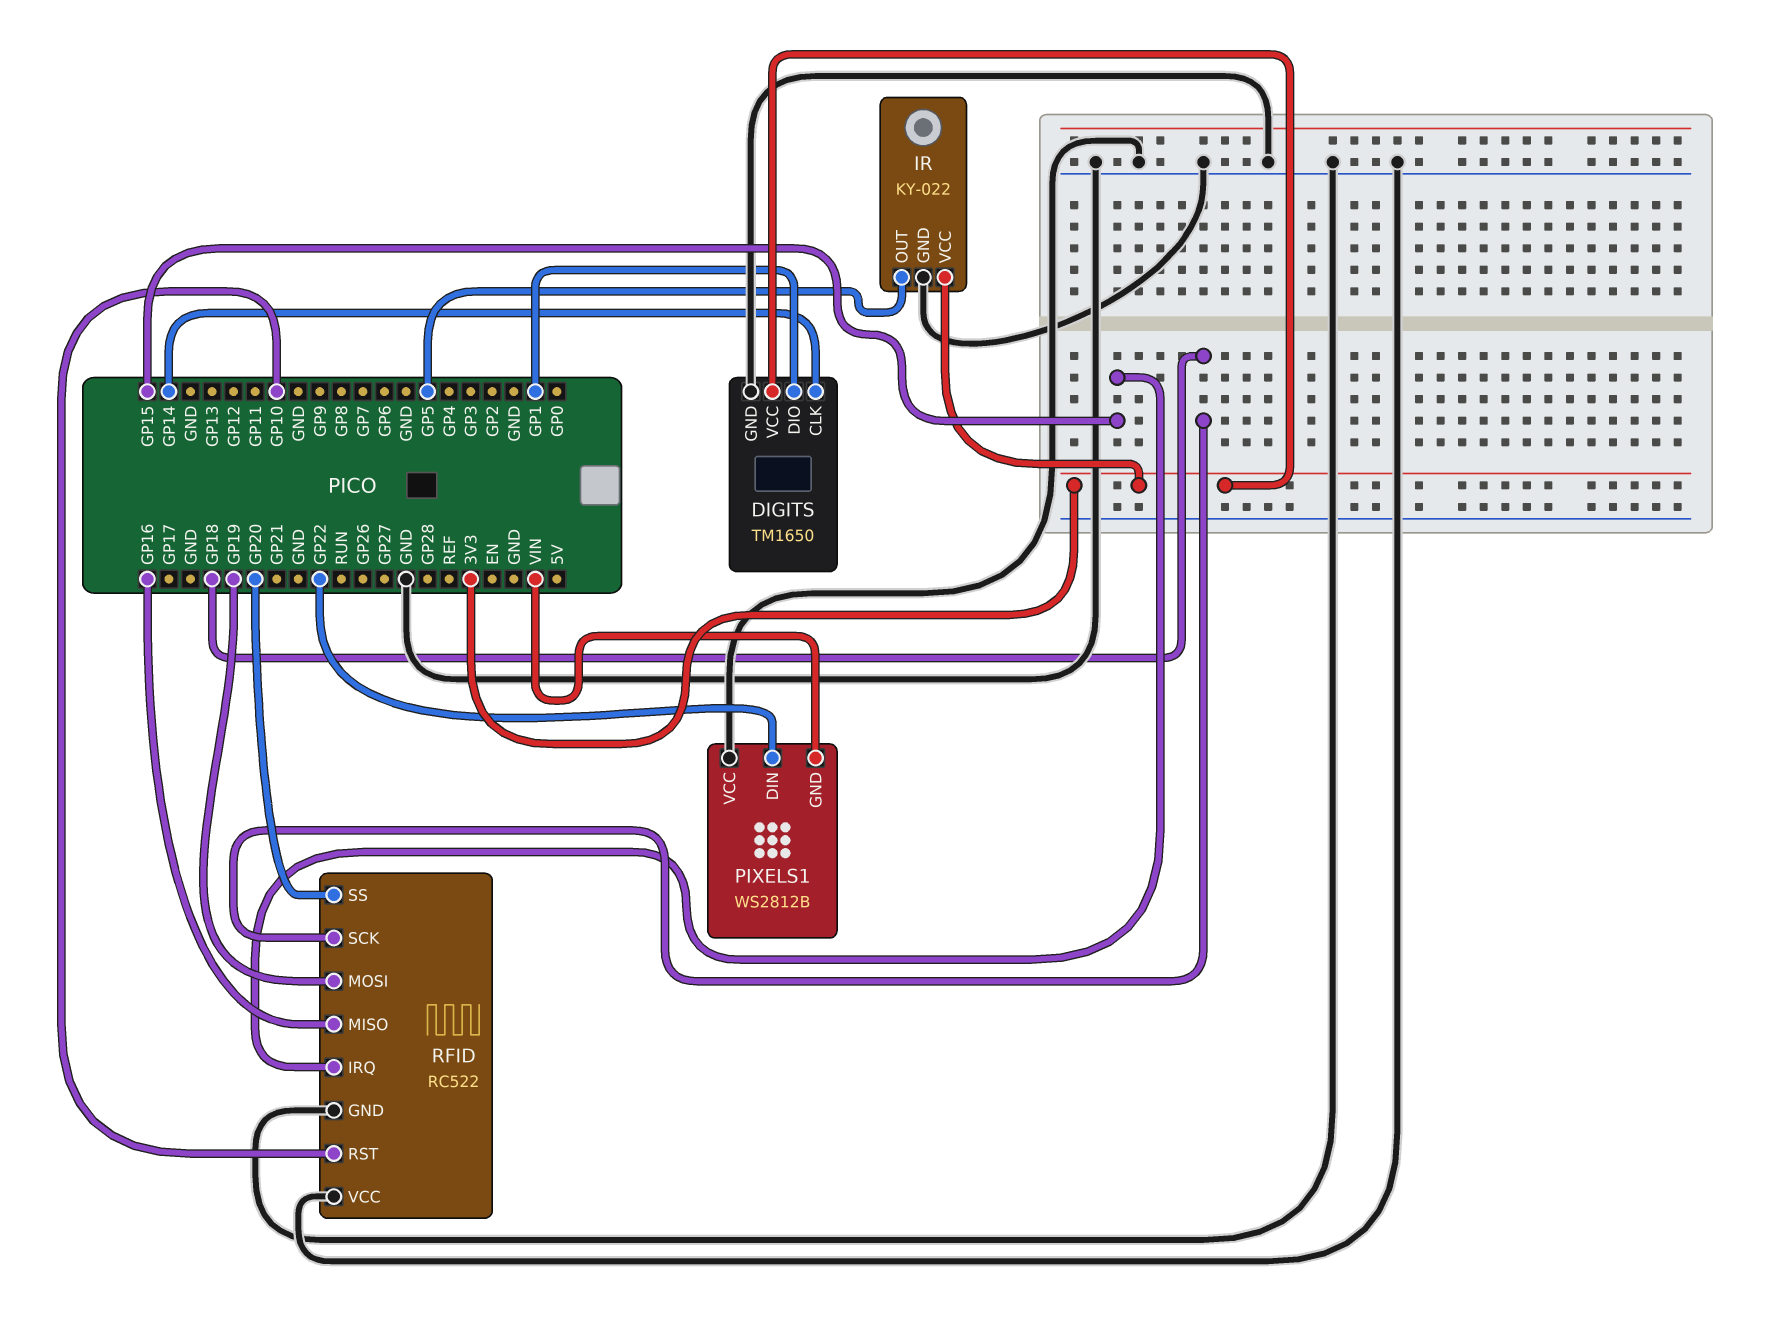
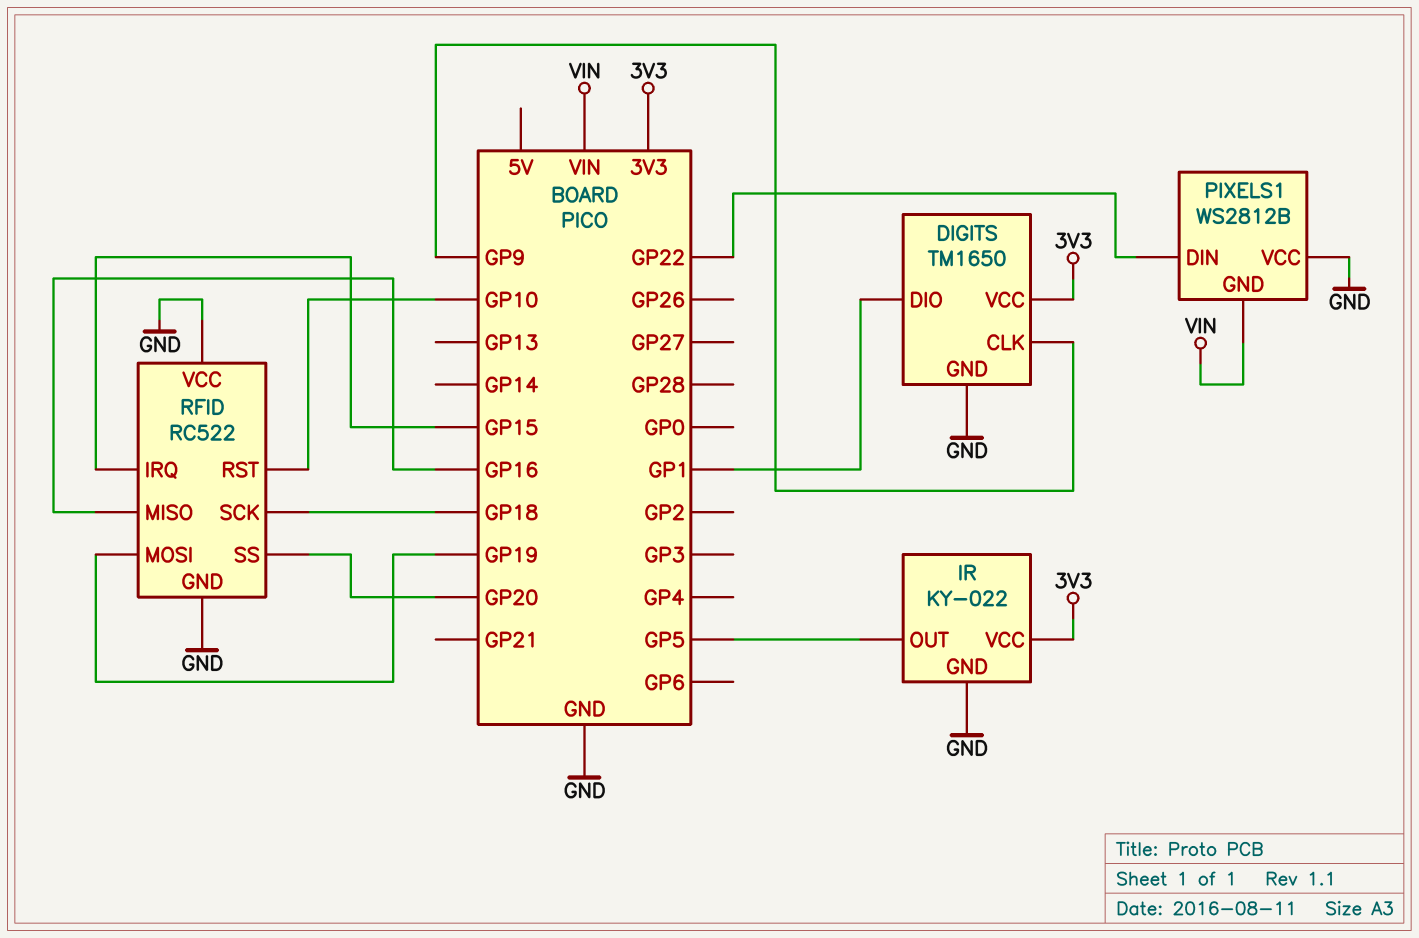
DIGITS pin CLK: GP14 -> GP9

